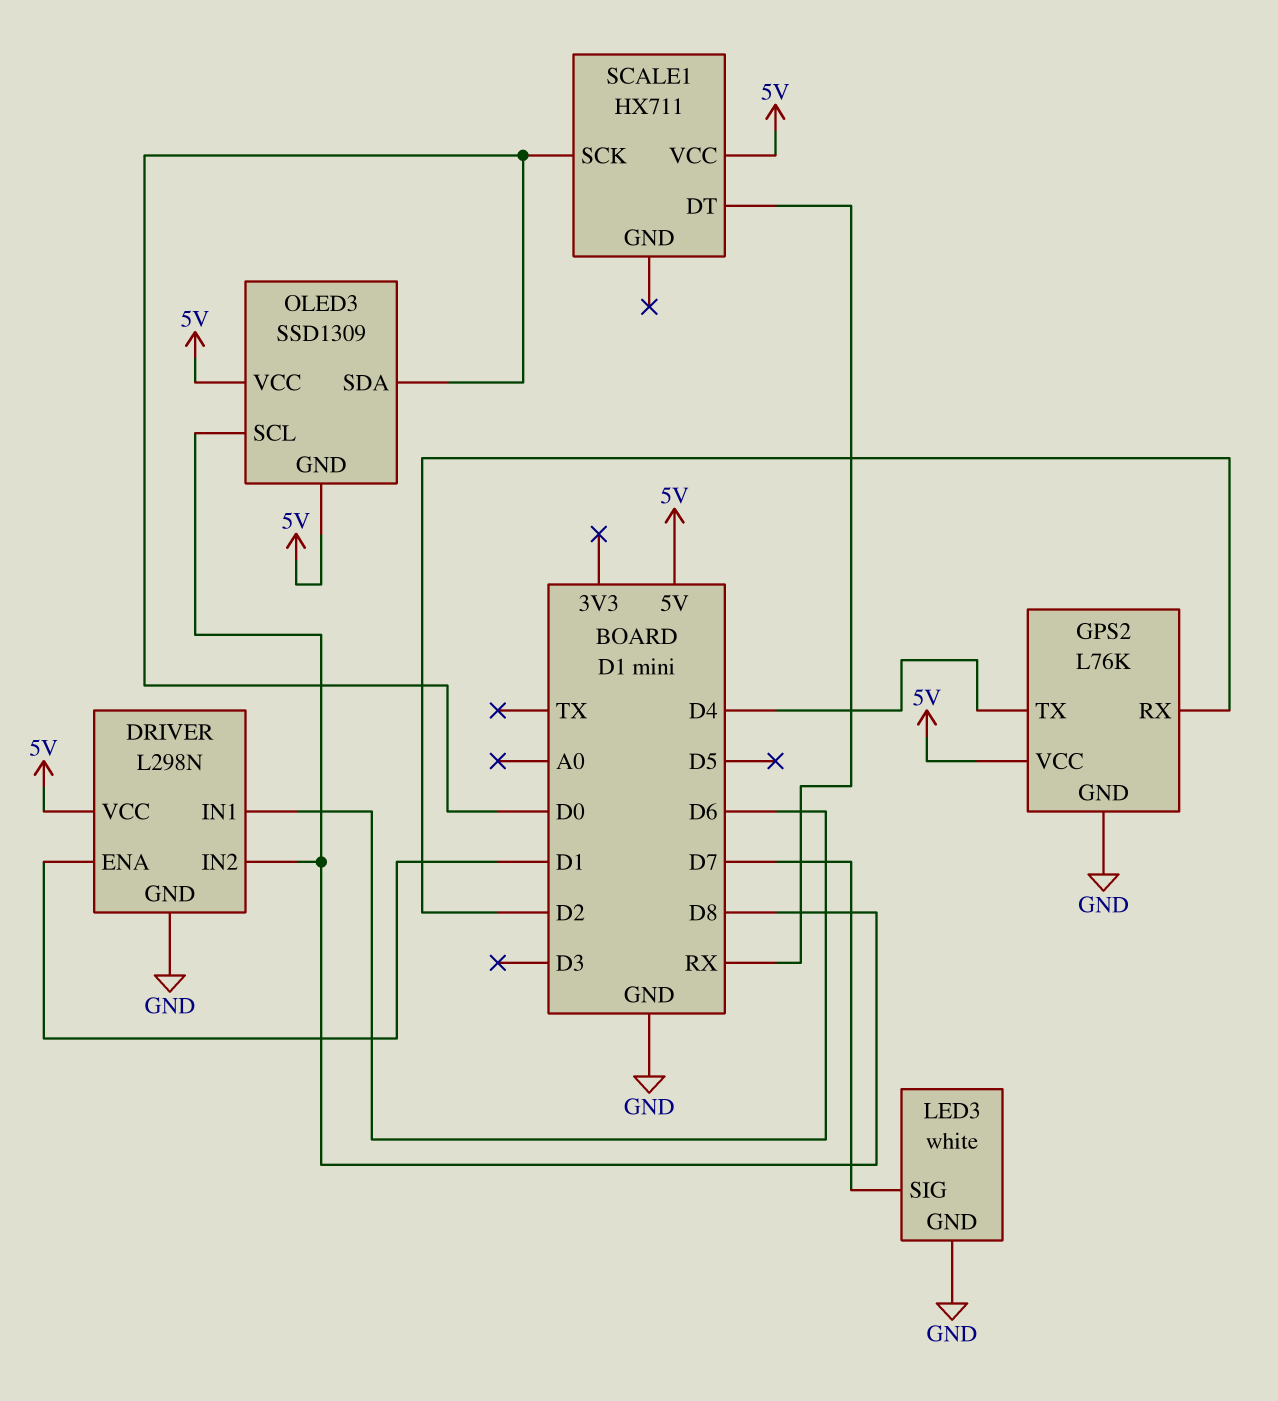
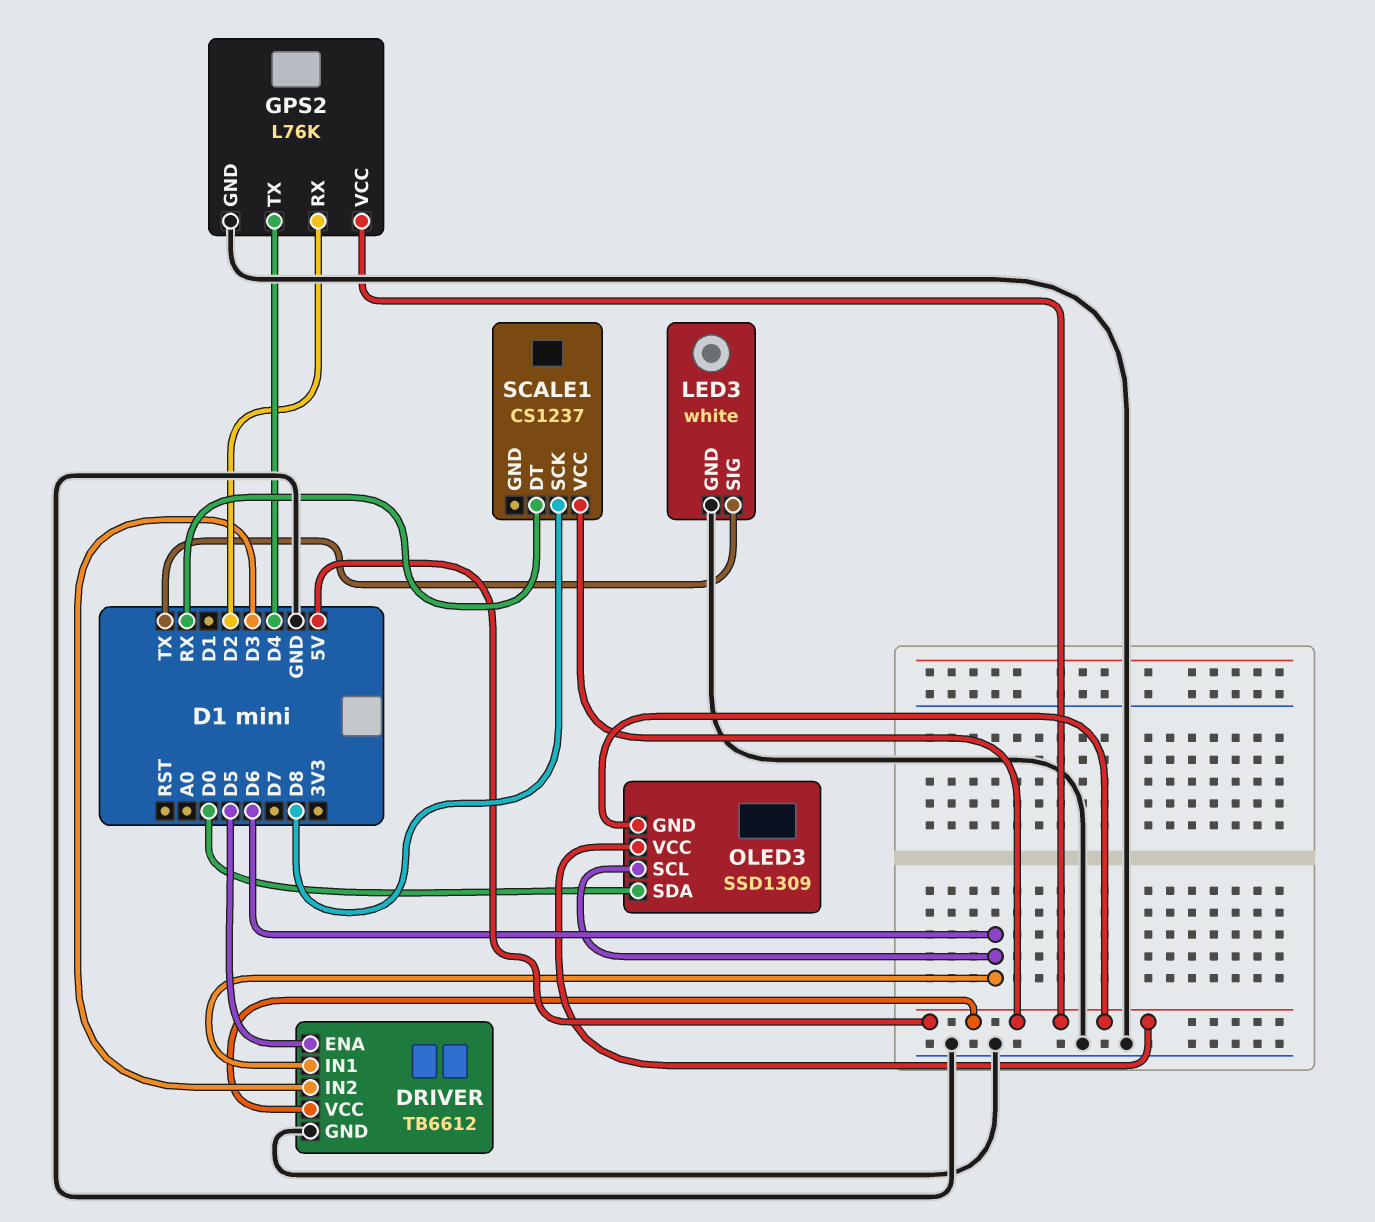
DRIVER: L298N -> TB6612
DRIVER pin ENA: D1 -> D5
DRIVER pin IN2: D8 -> D3
LED3 pin SIG: D7 -> TX
OLED3 pin SCL: D8 -> D6
SCALE1: HX711 -> CS1237
SCALE1 pin SCK: D0 -> D8

